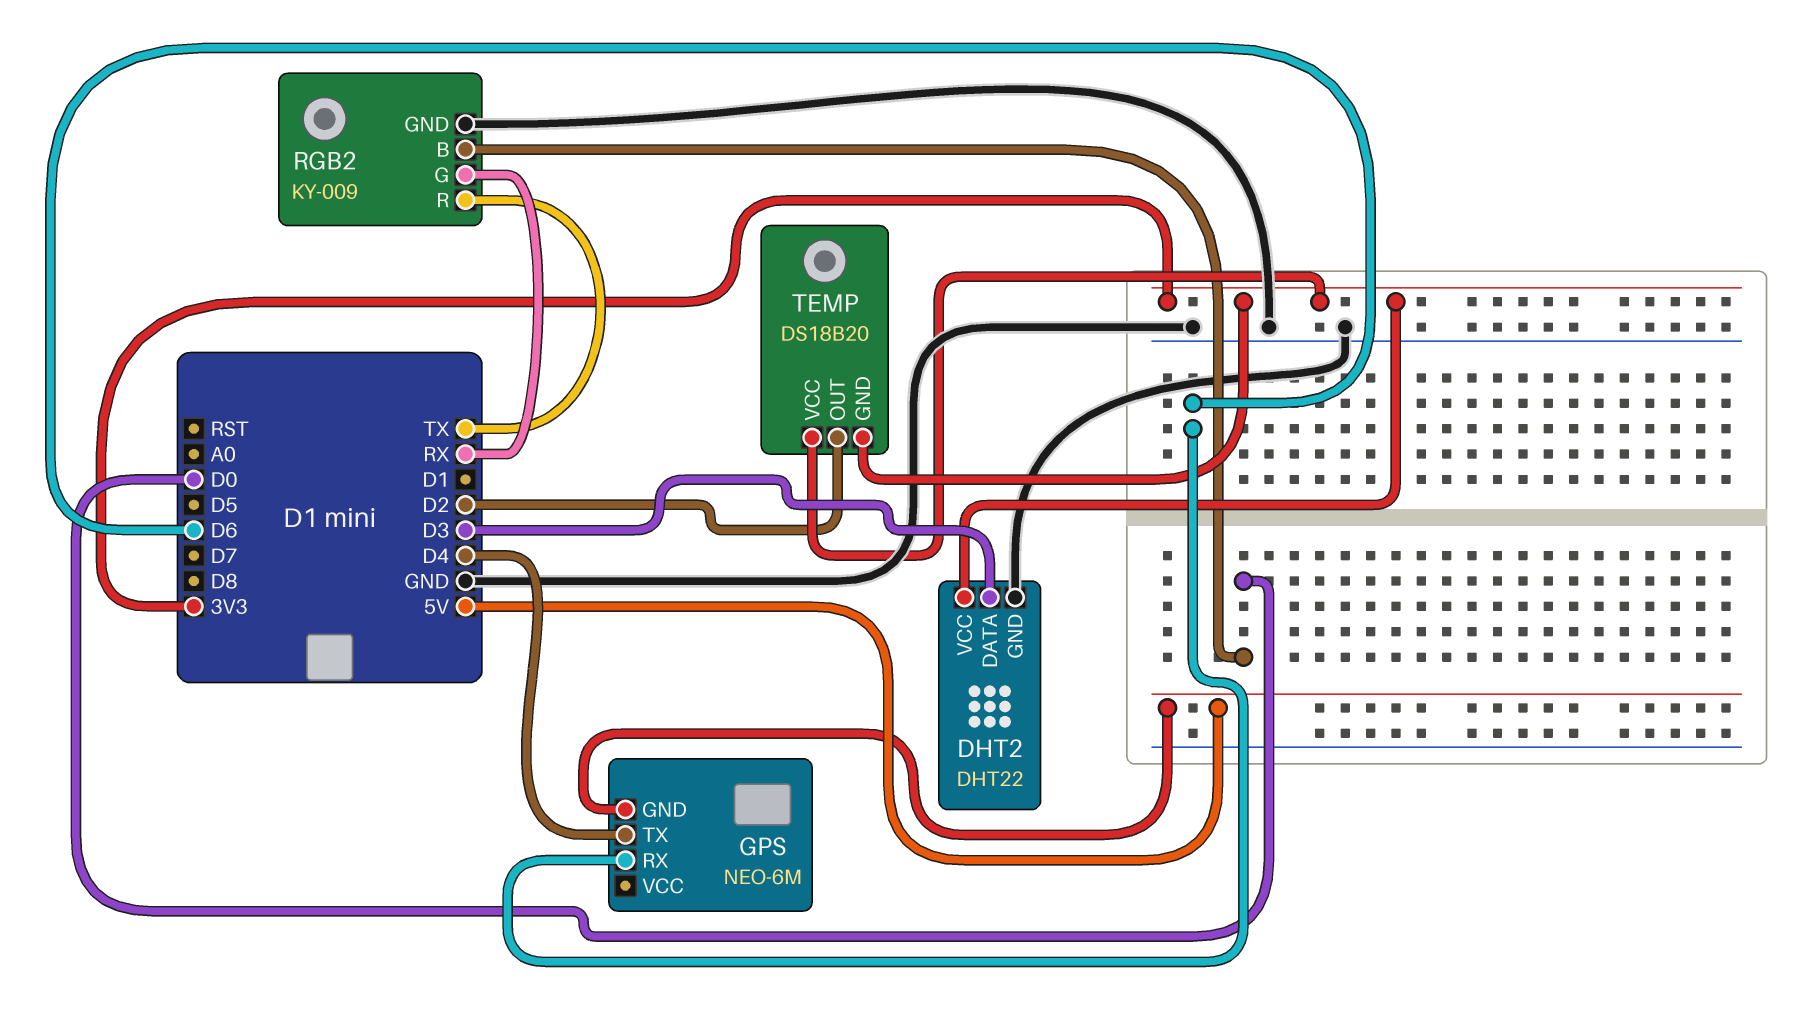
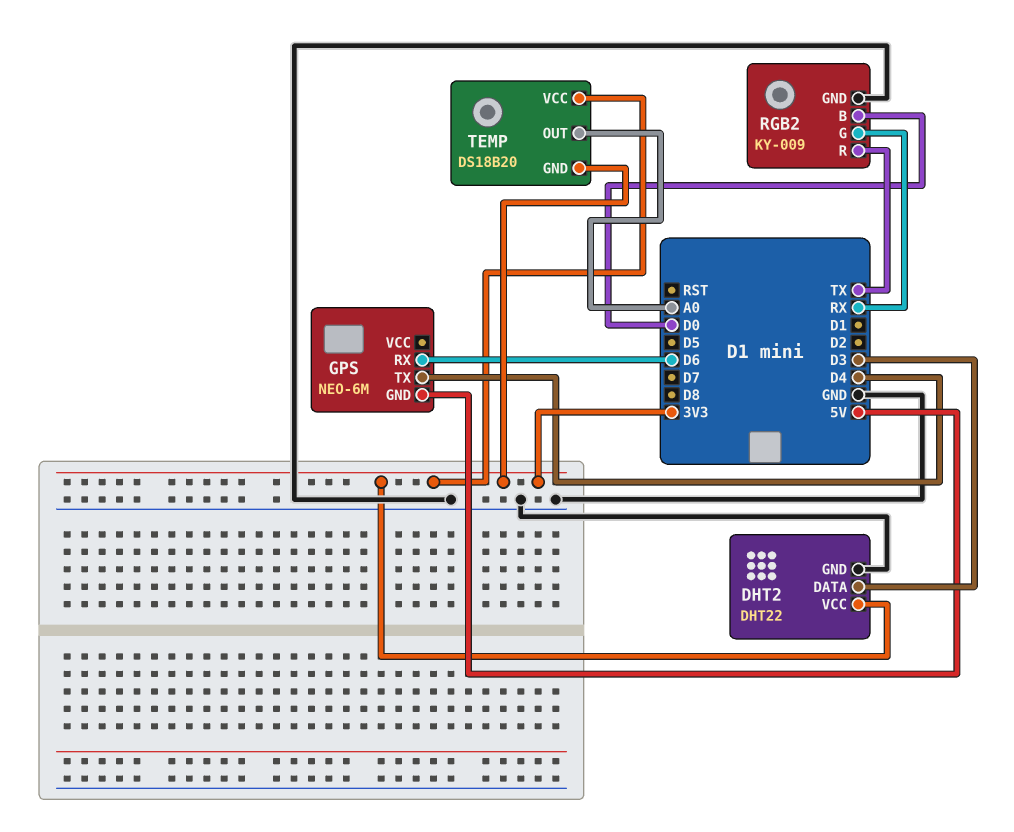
TEMP pin OUT: D2 -> A0

